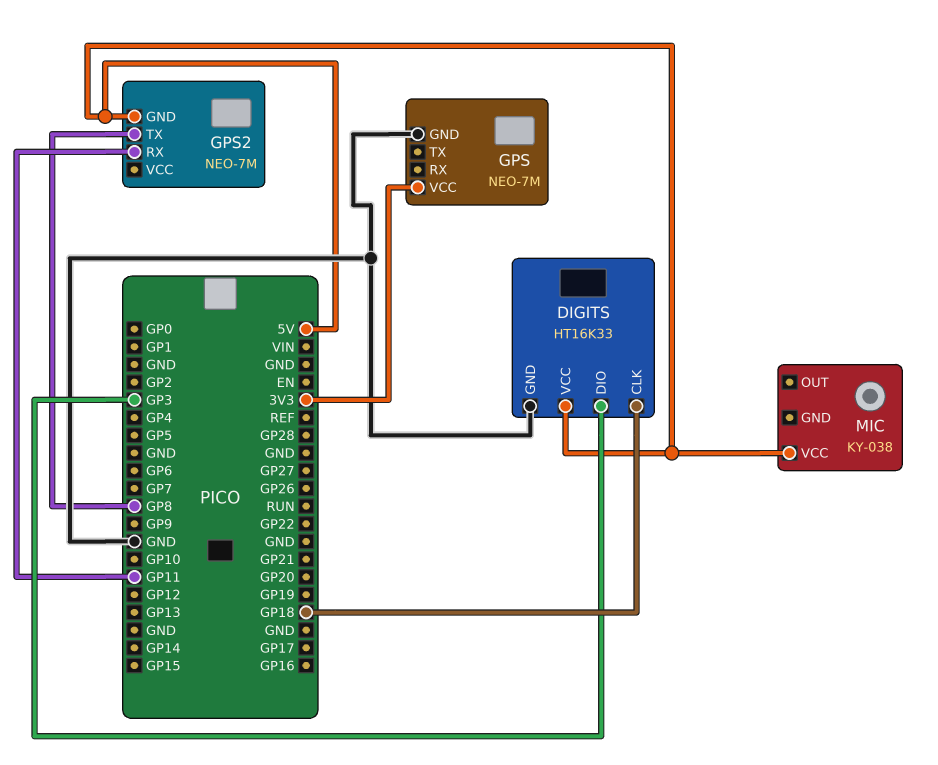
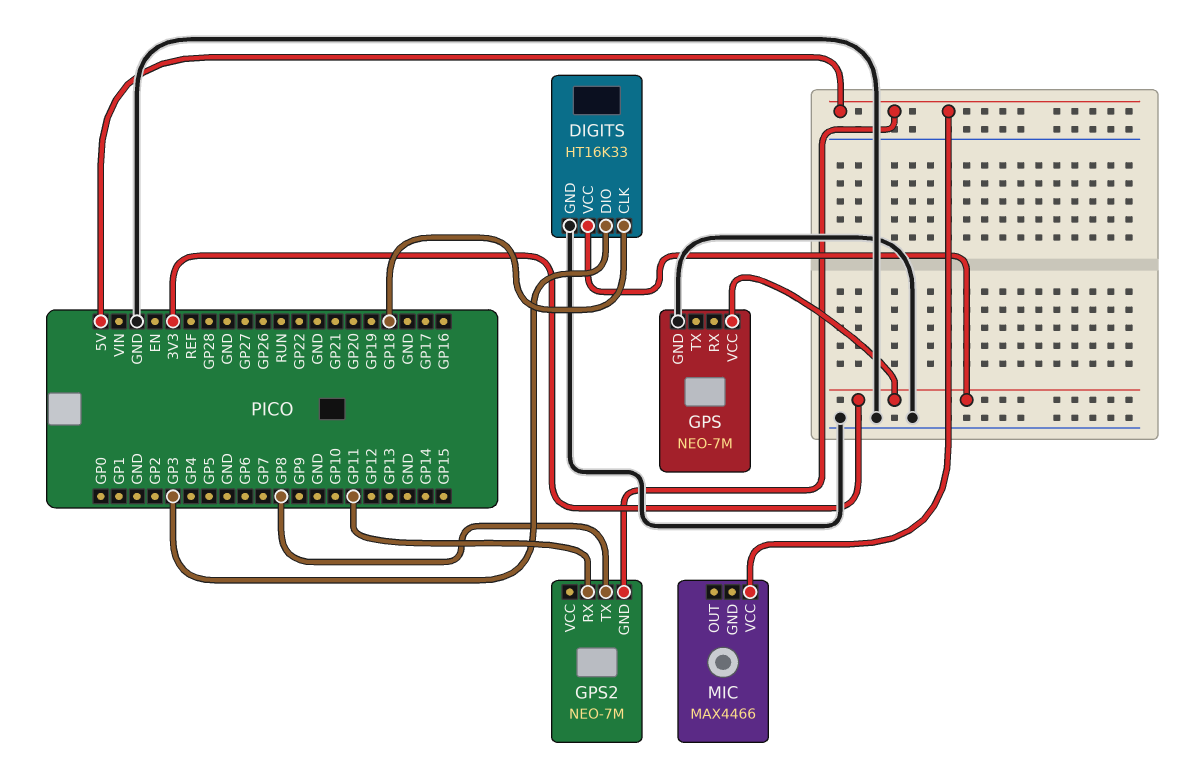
DIGITS pin VCC: 5V -> 3V3
MIC: KY-038 -> MAX4466

